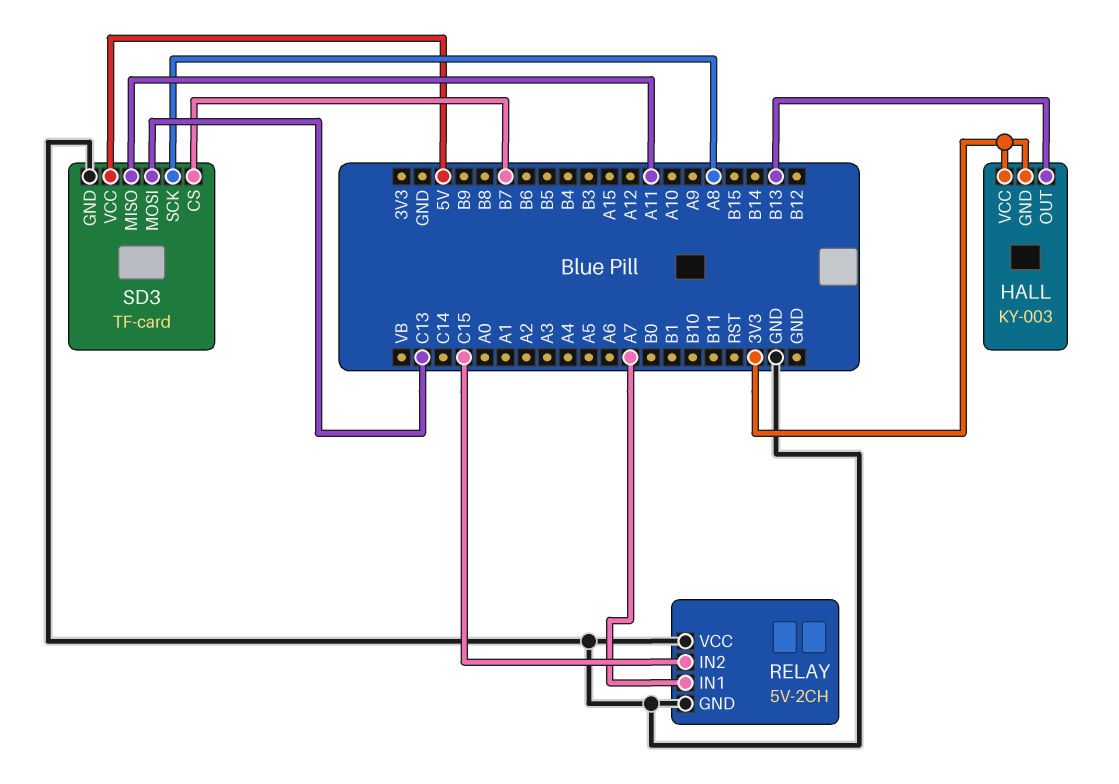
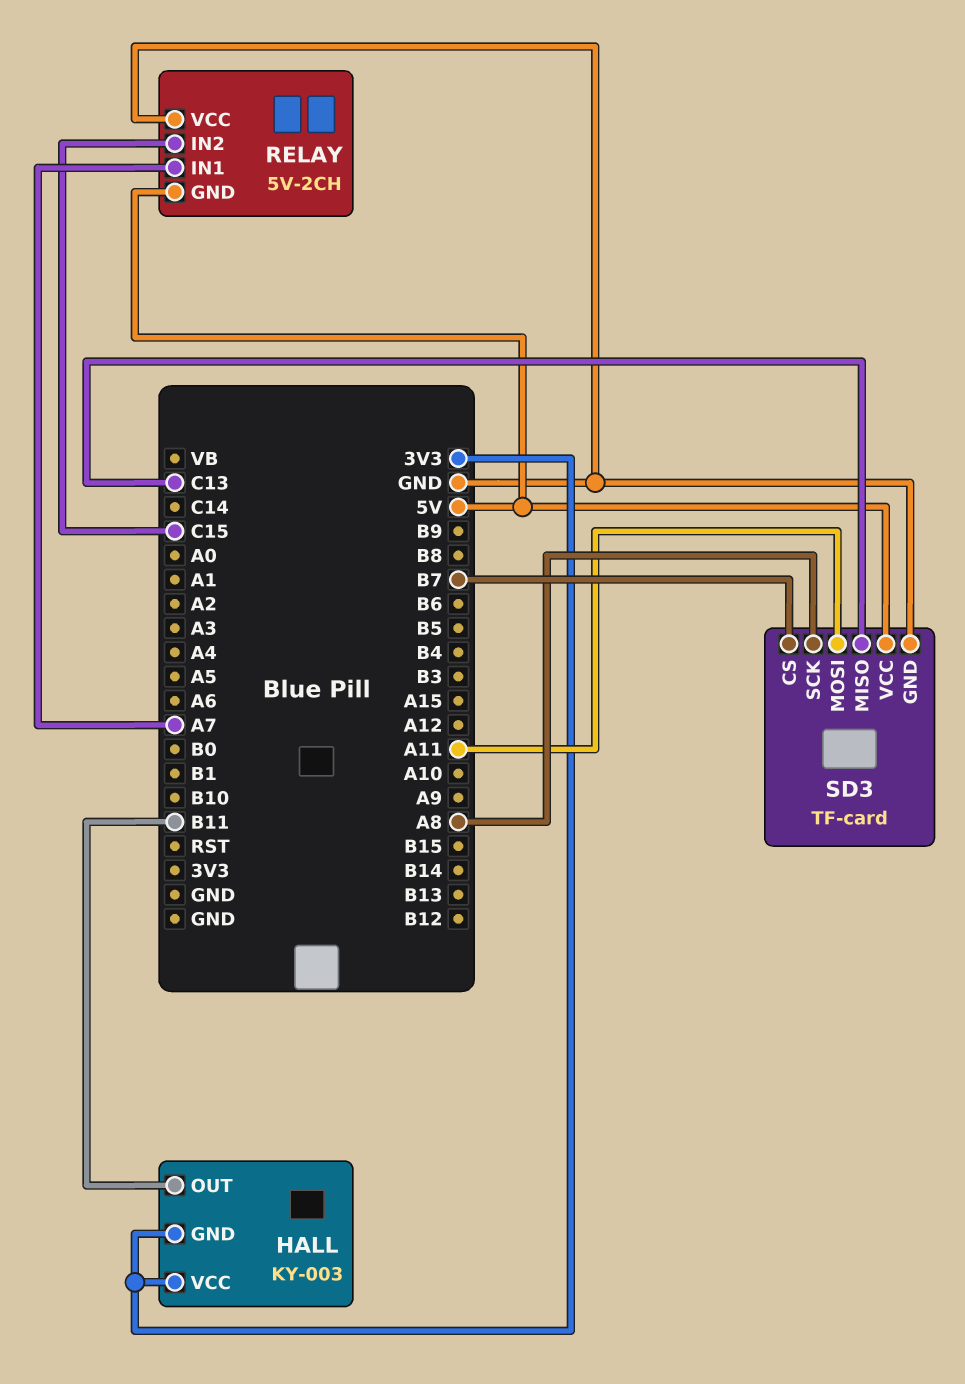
HALL pin OUT: B13 -> B11
RELAY pin GND: GND -> 5V
SD3 pin MISO: A11 -> C13
SD3 pin MOSI: C13 -> A11

